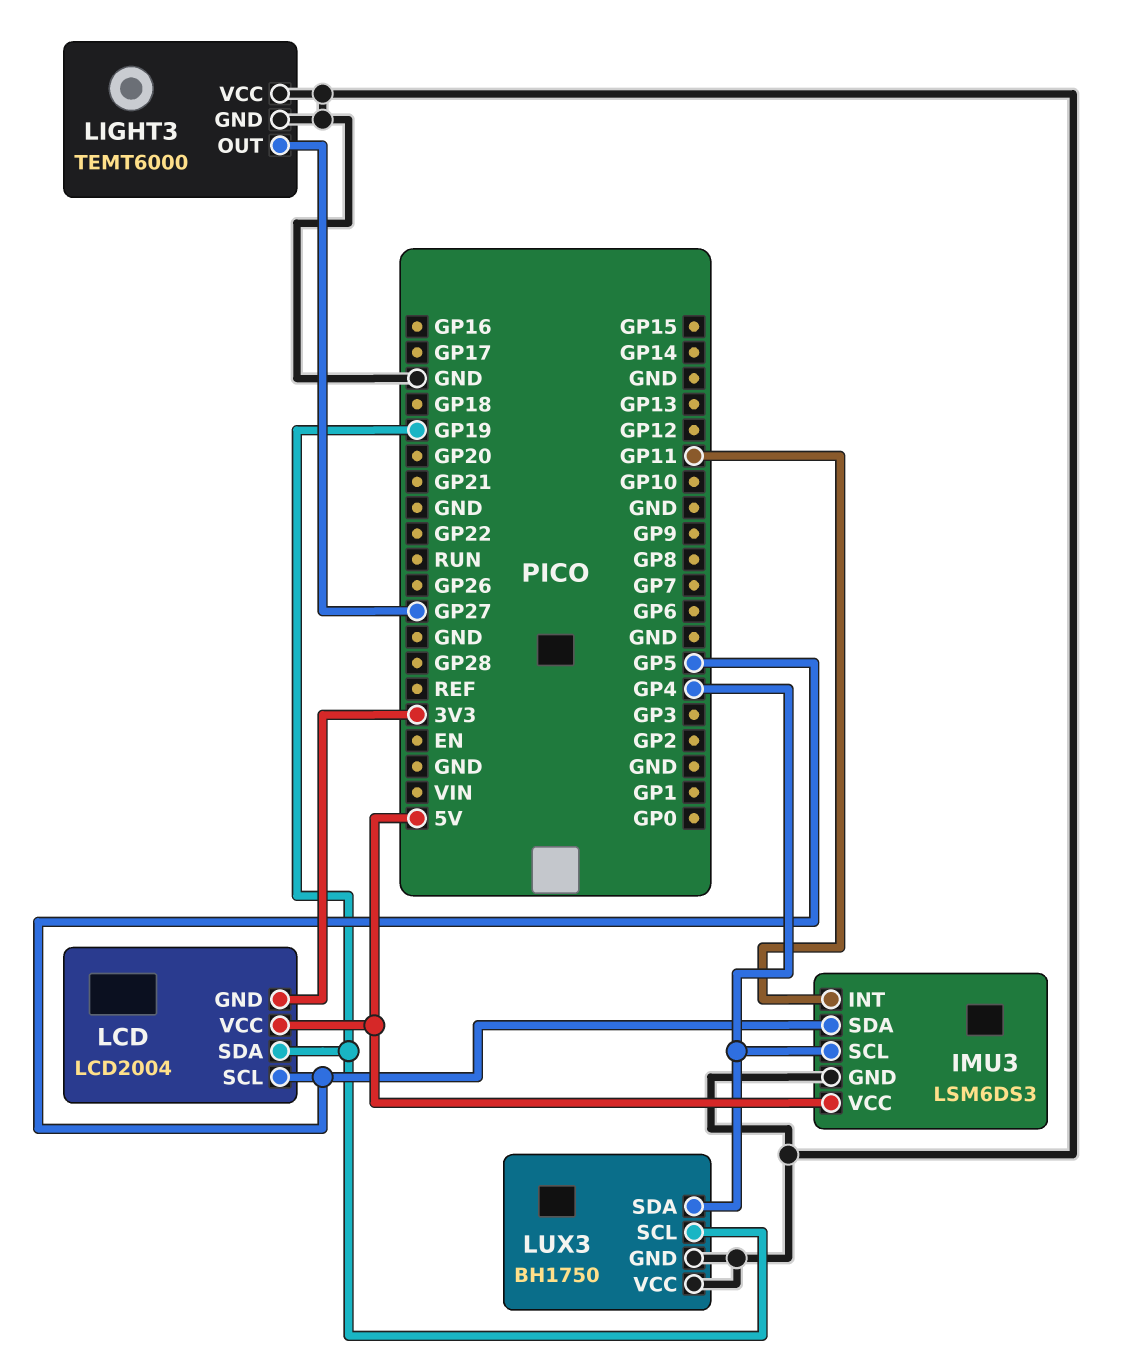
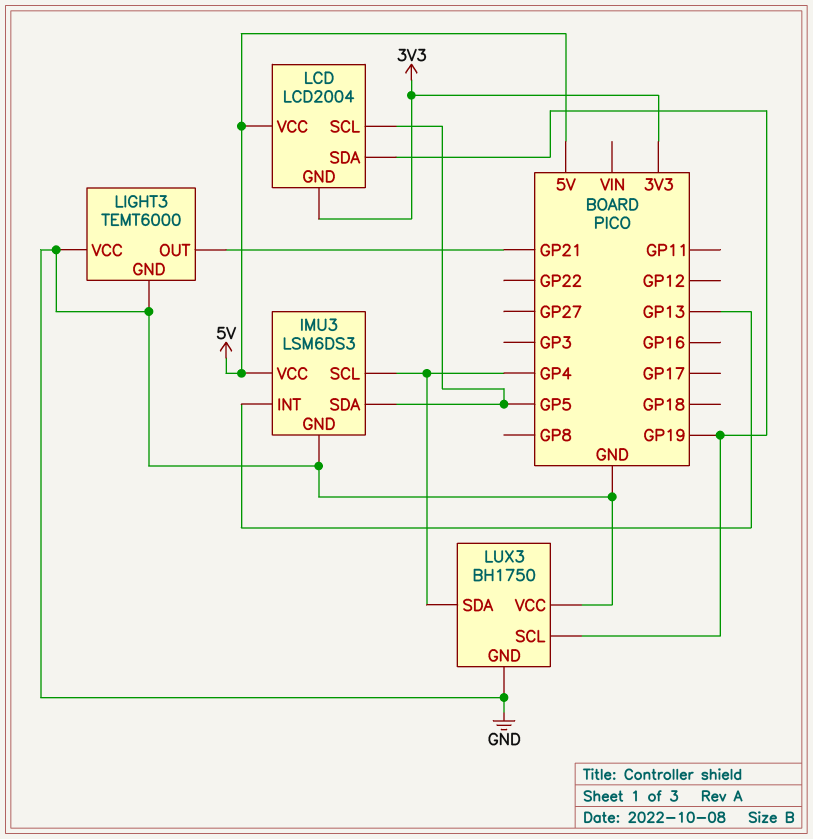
IMU3 pin INT: GP11 -> GP13
LIGHT3 pin OUT: GP27 -> GP21

